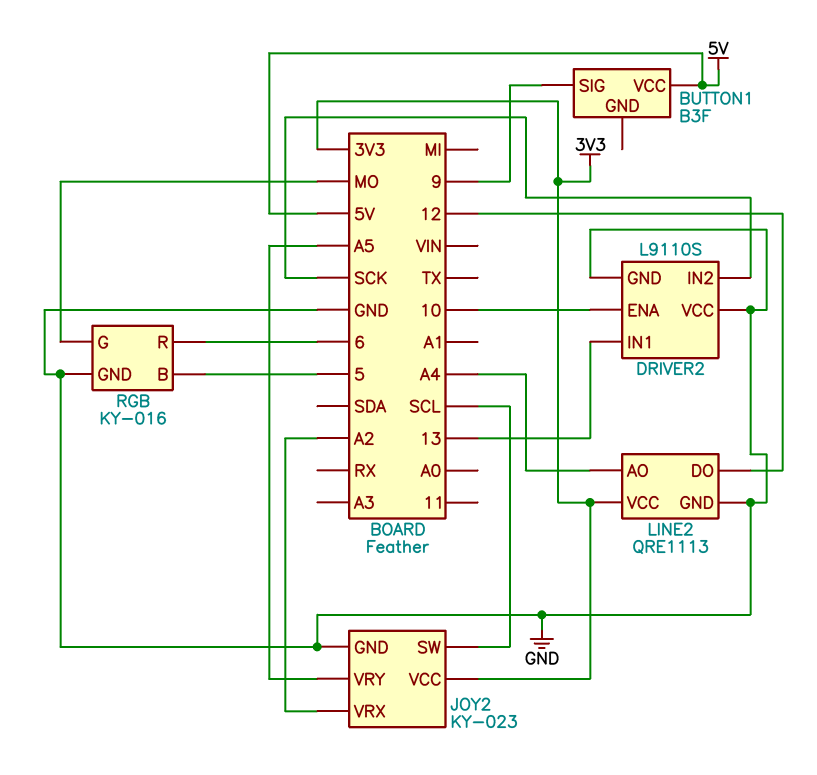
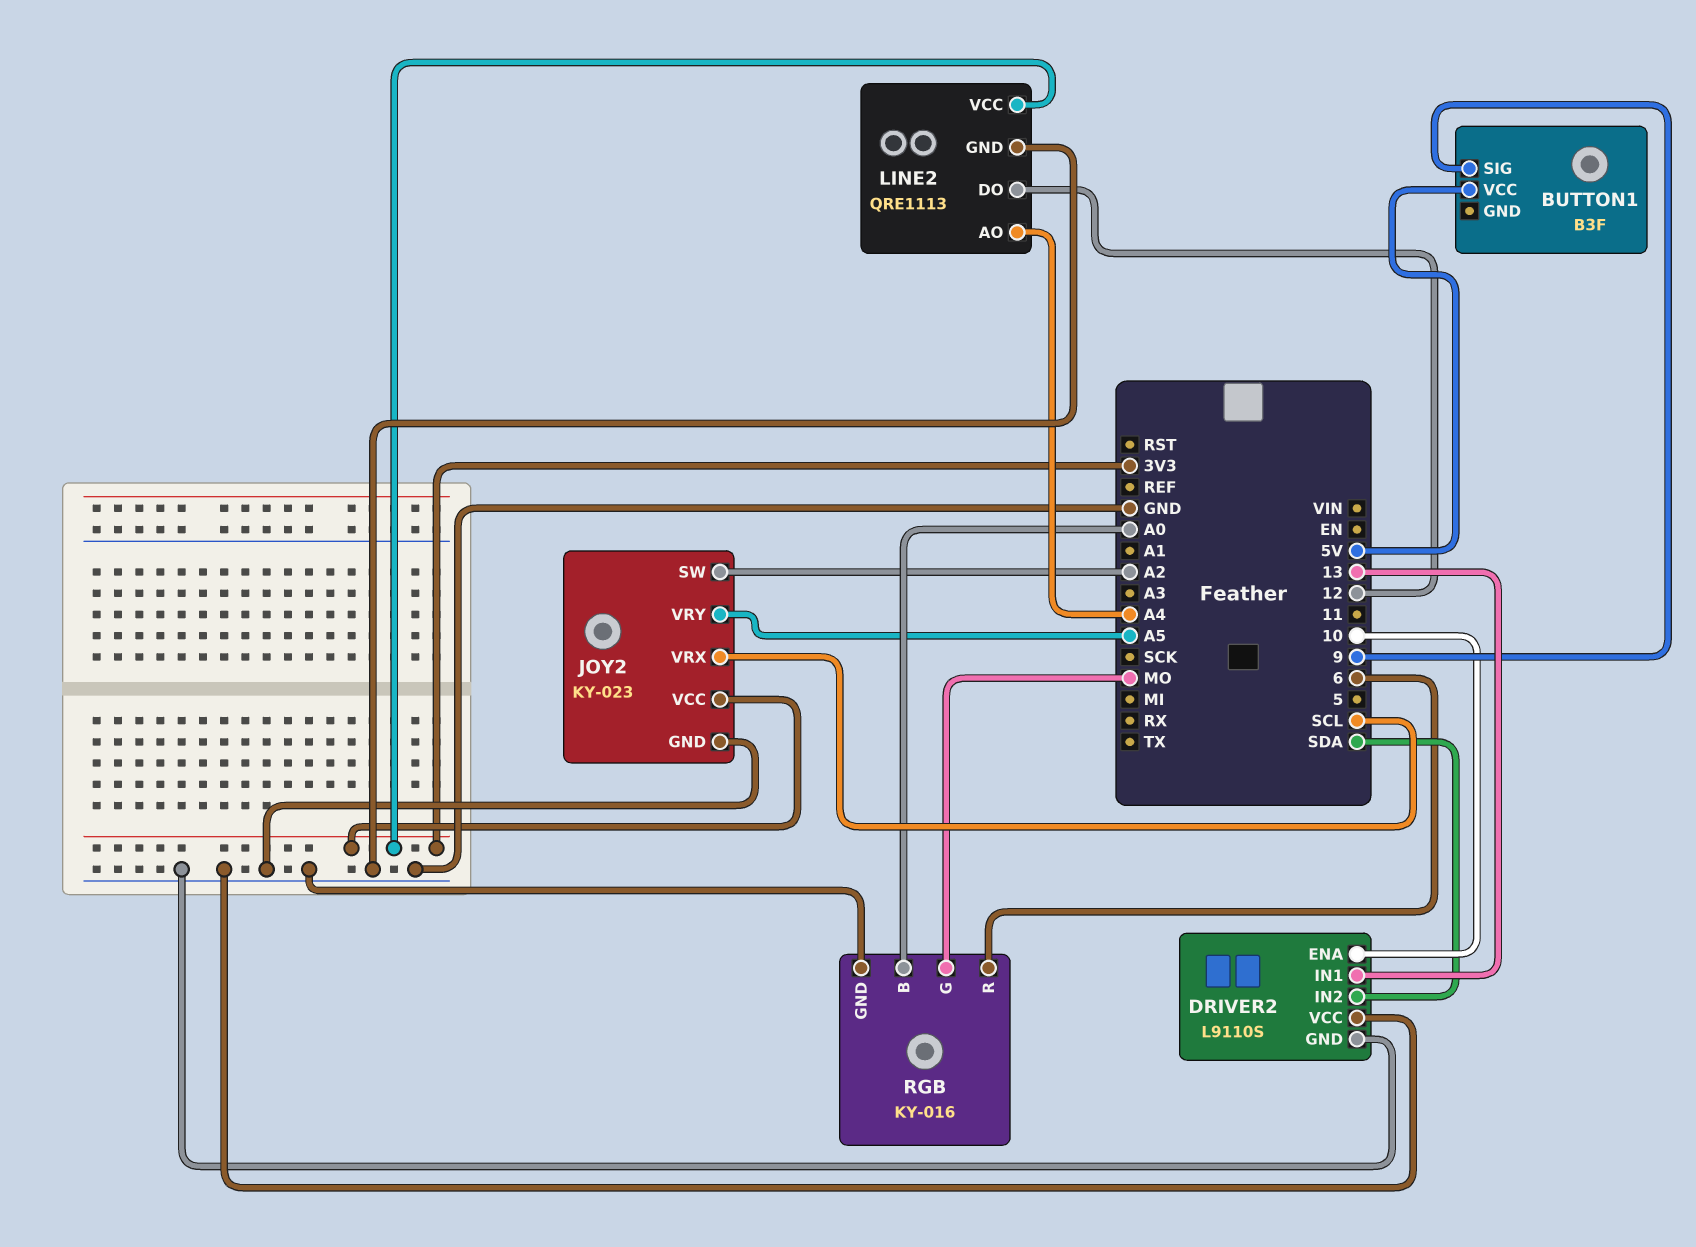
DRIVER2 pin IN2: SCK -> SDA
JOY2 pin SW: SCL -> A2
JOY2 pin VRX: A2 -> SCL
RGB pin B: 5 -> A0

